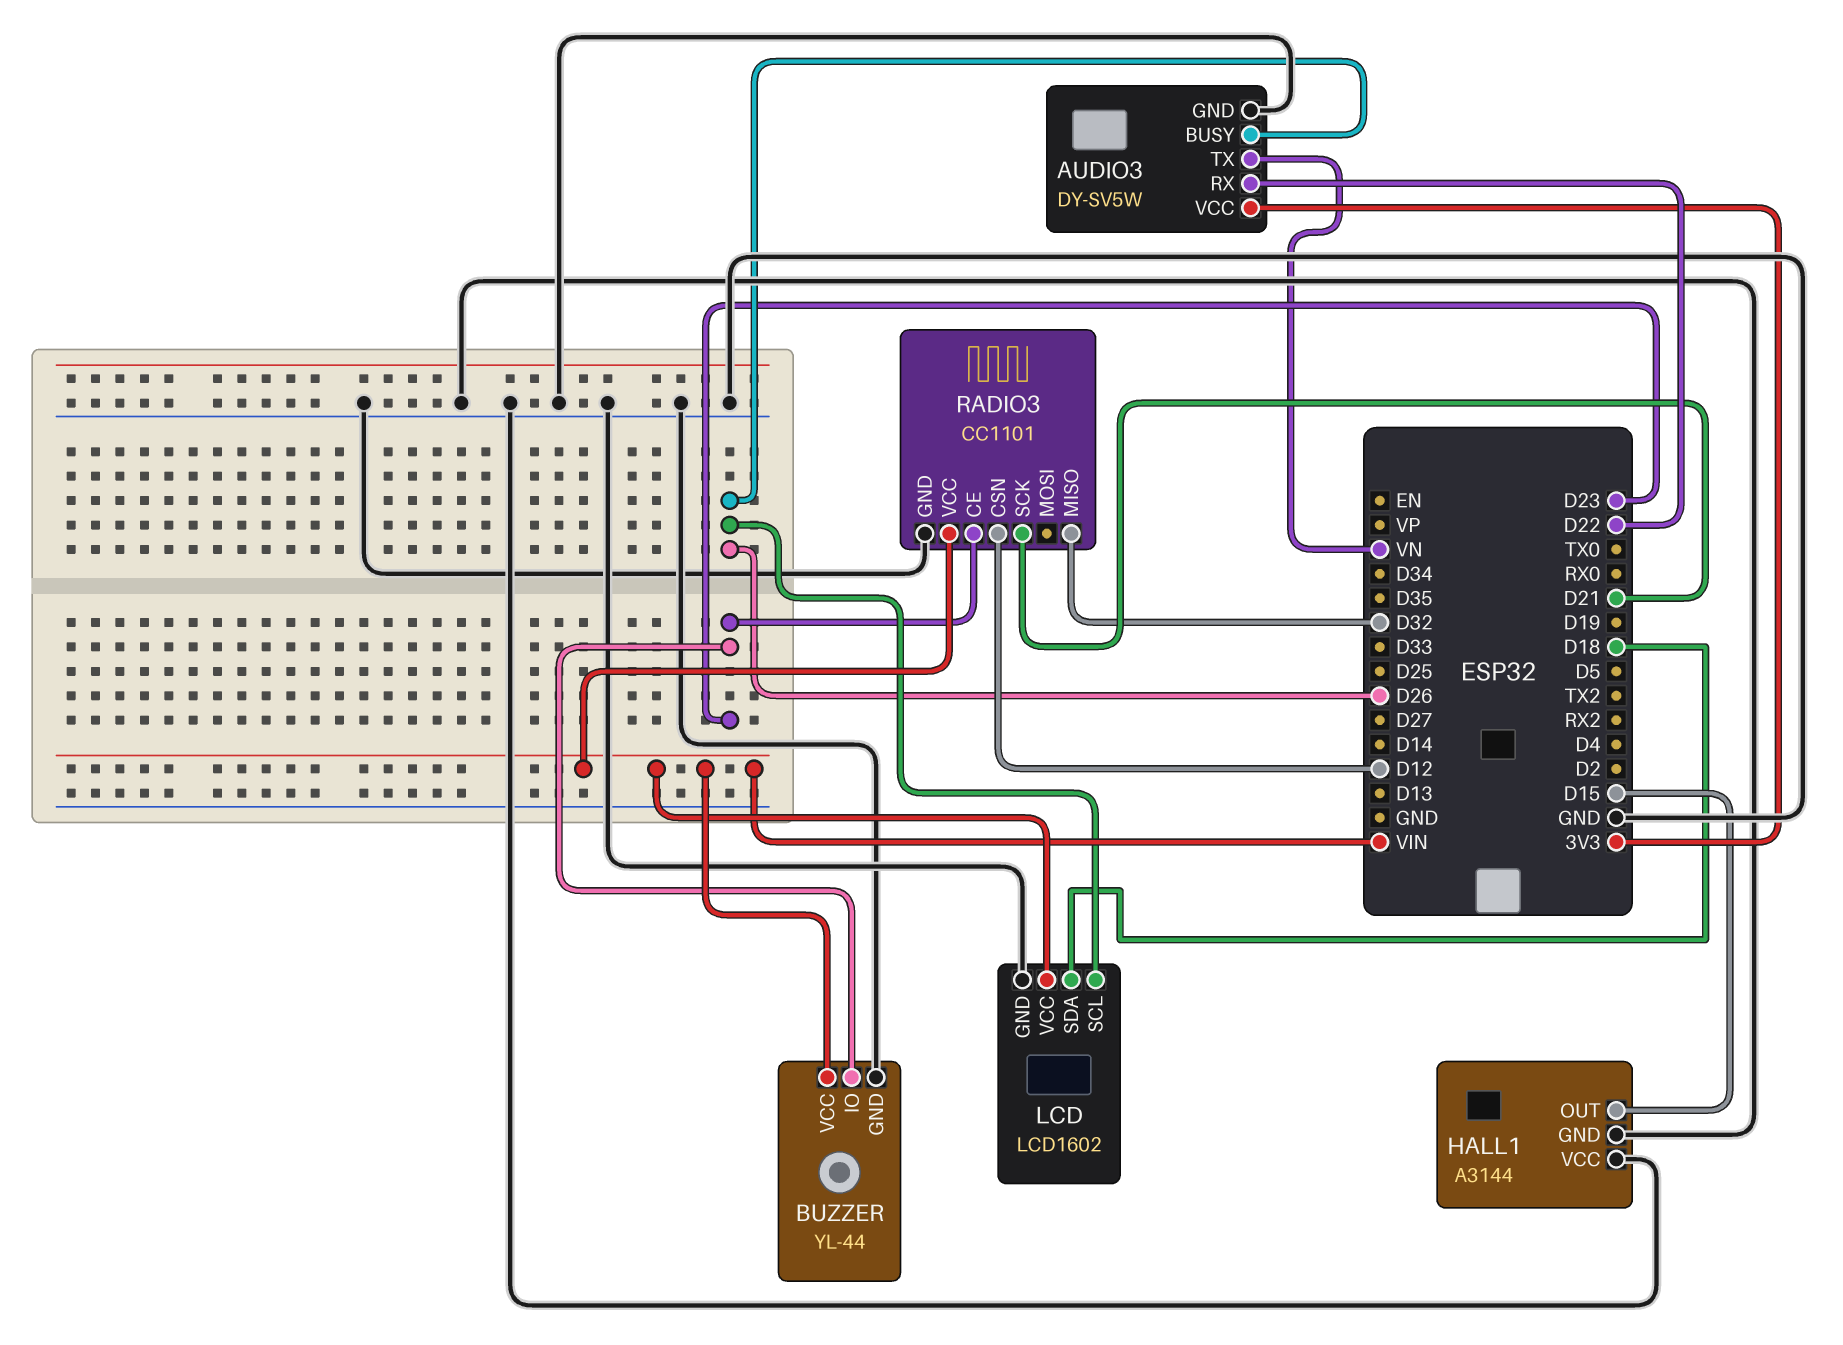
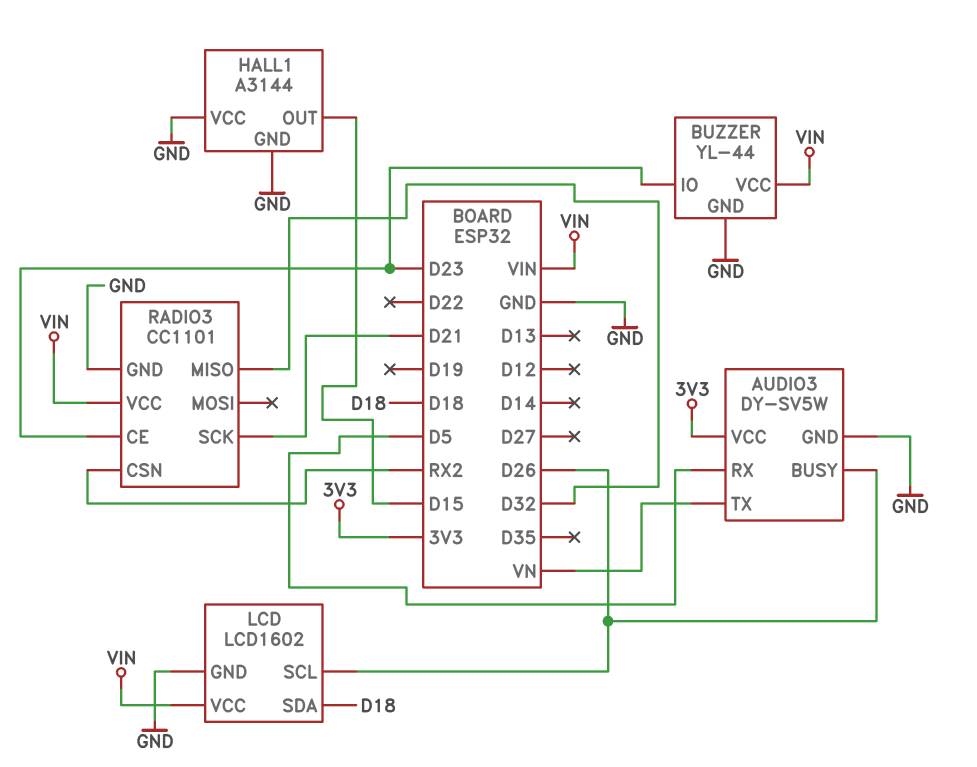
AUDIO3 pin RX: D22 -> D5
RADIO3 pin CSN: D12 -> RX2

